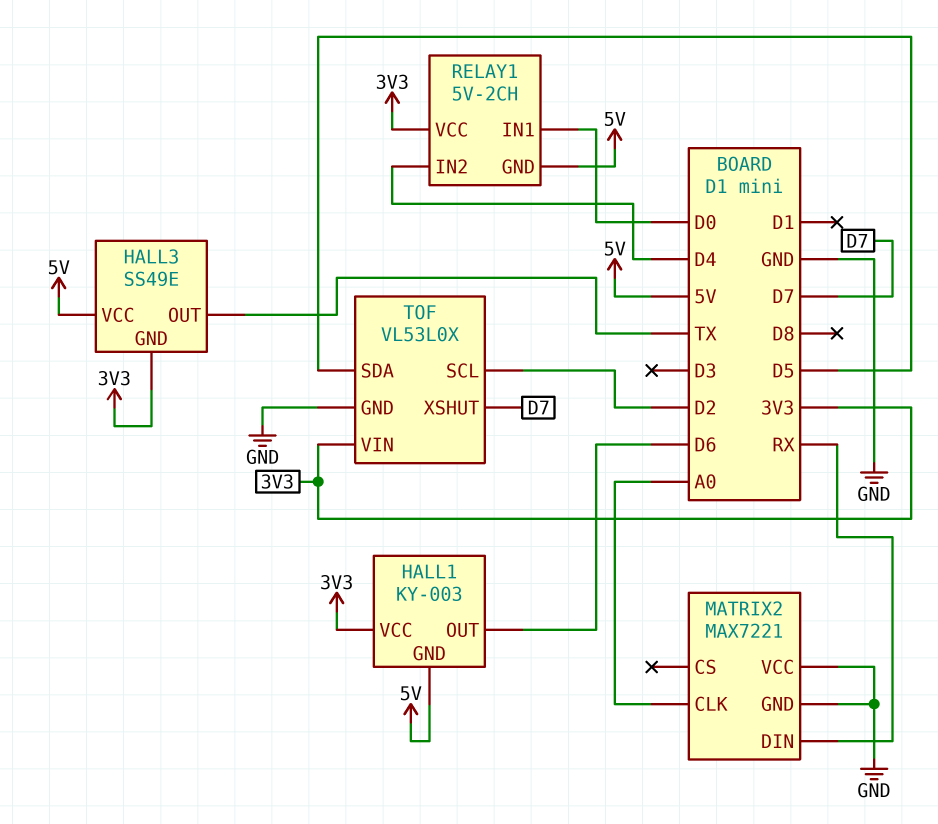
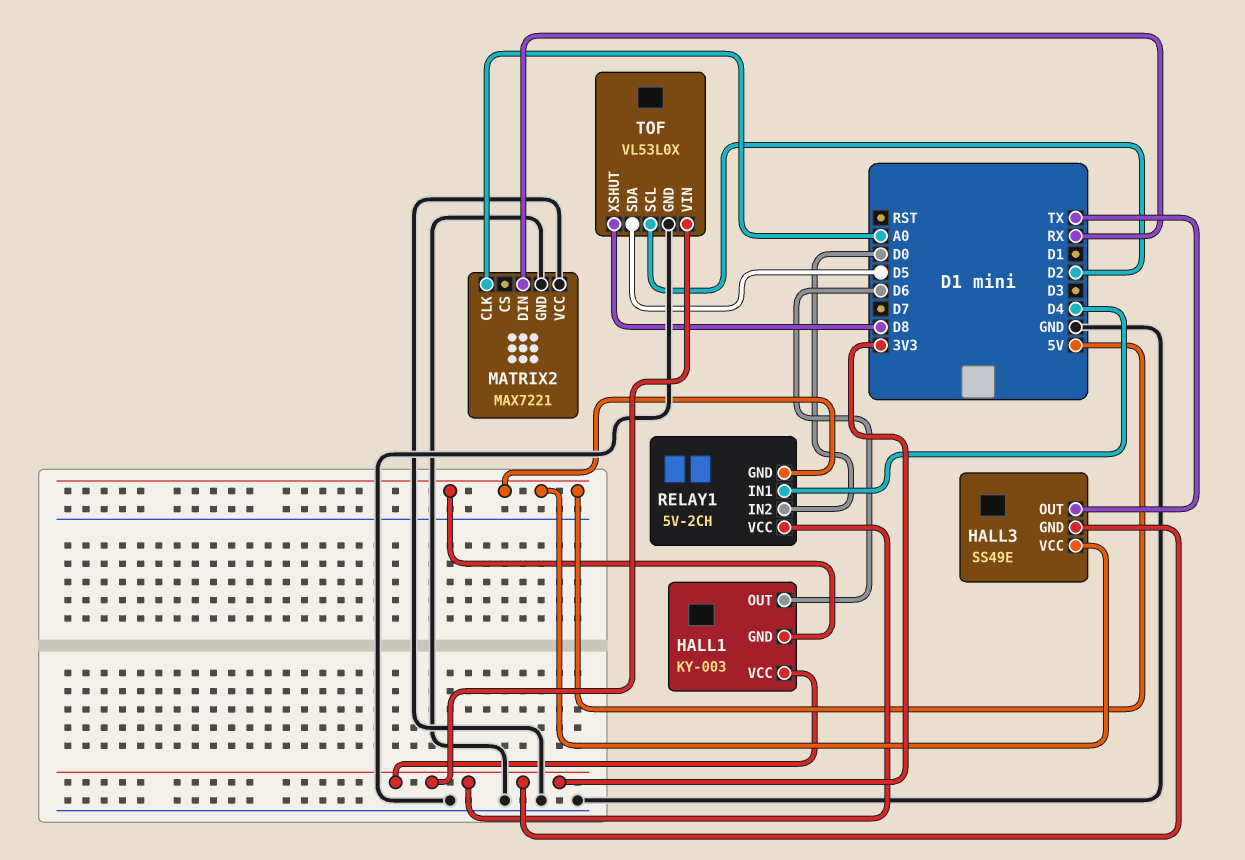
RELAY1 pin IN1: D0 -> D4
RELAY1 pin IN2: D4 -> D0
TOF pin XSHUT: D7 -> D8

